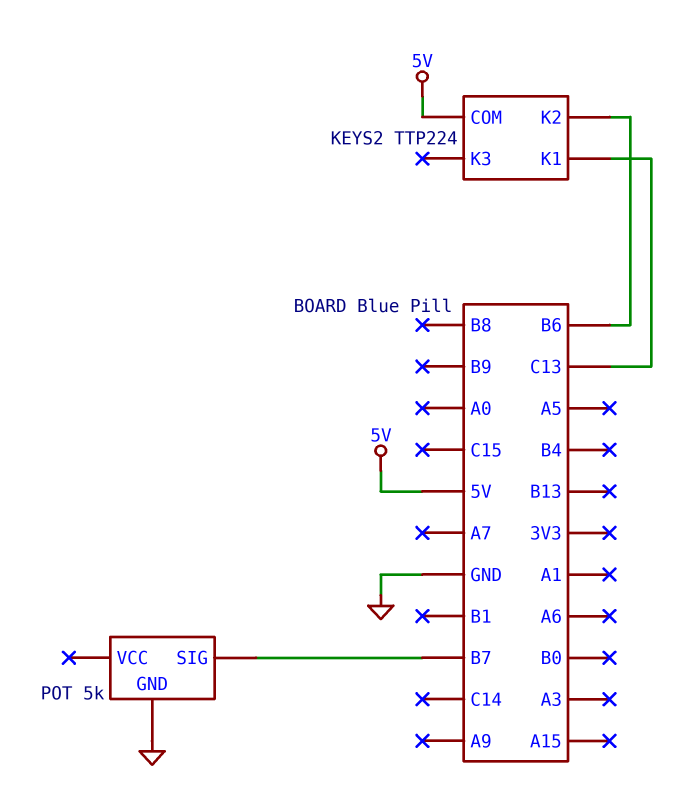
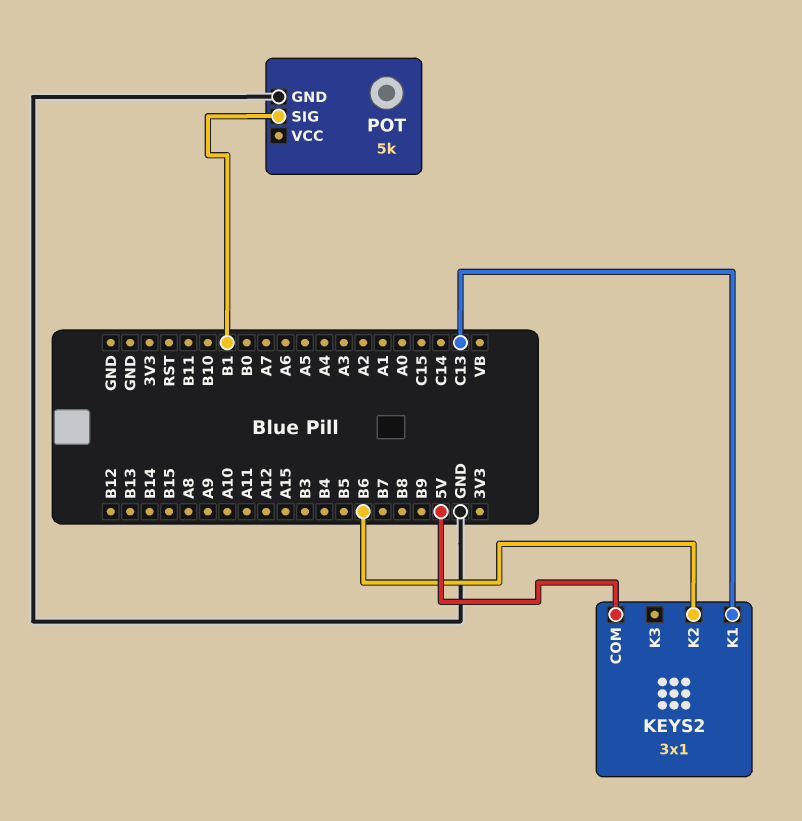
KEYS2: TTP224 -> 3x1
POT pin SIG: B7 -> B1

